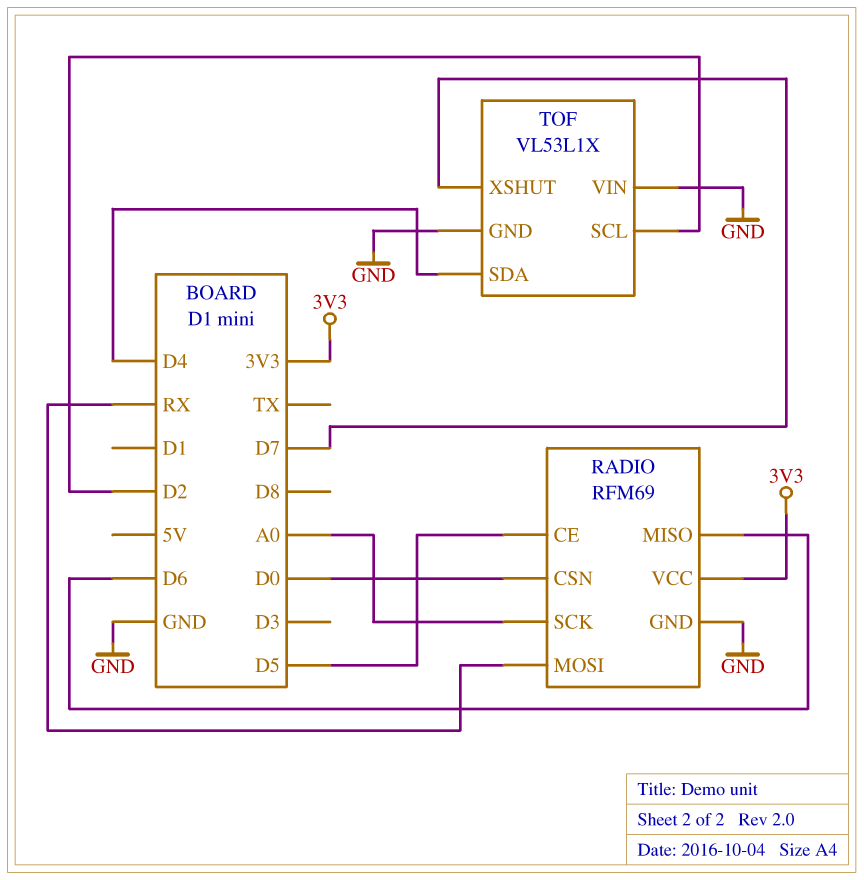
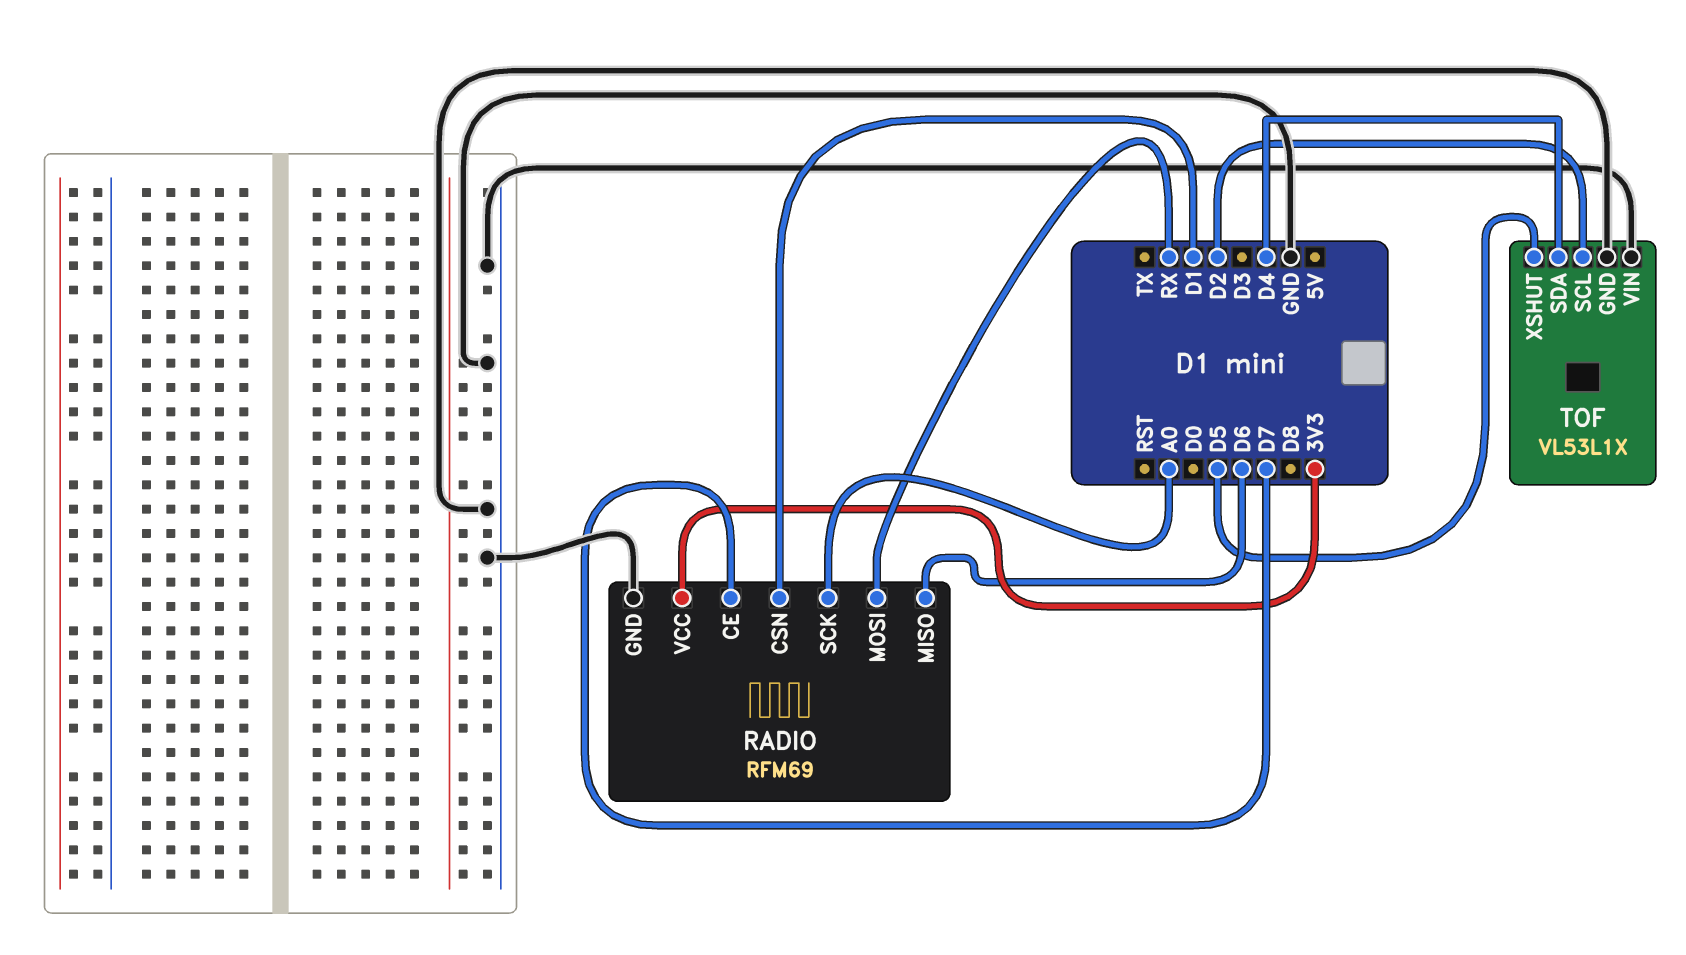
RADIO pin CE: D5 -> D7
RADIO pin CSN: D0 -> D1
TOF pin XSHUT: D7 -> D5

